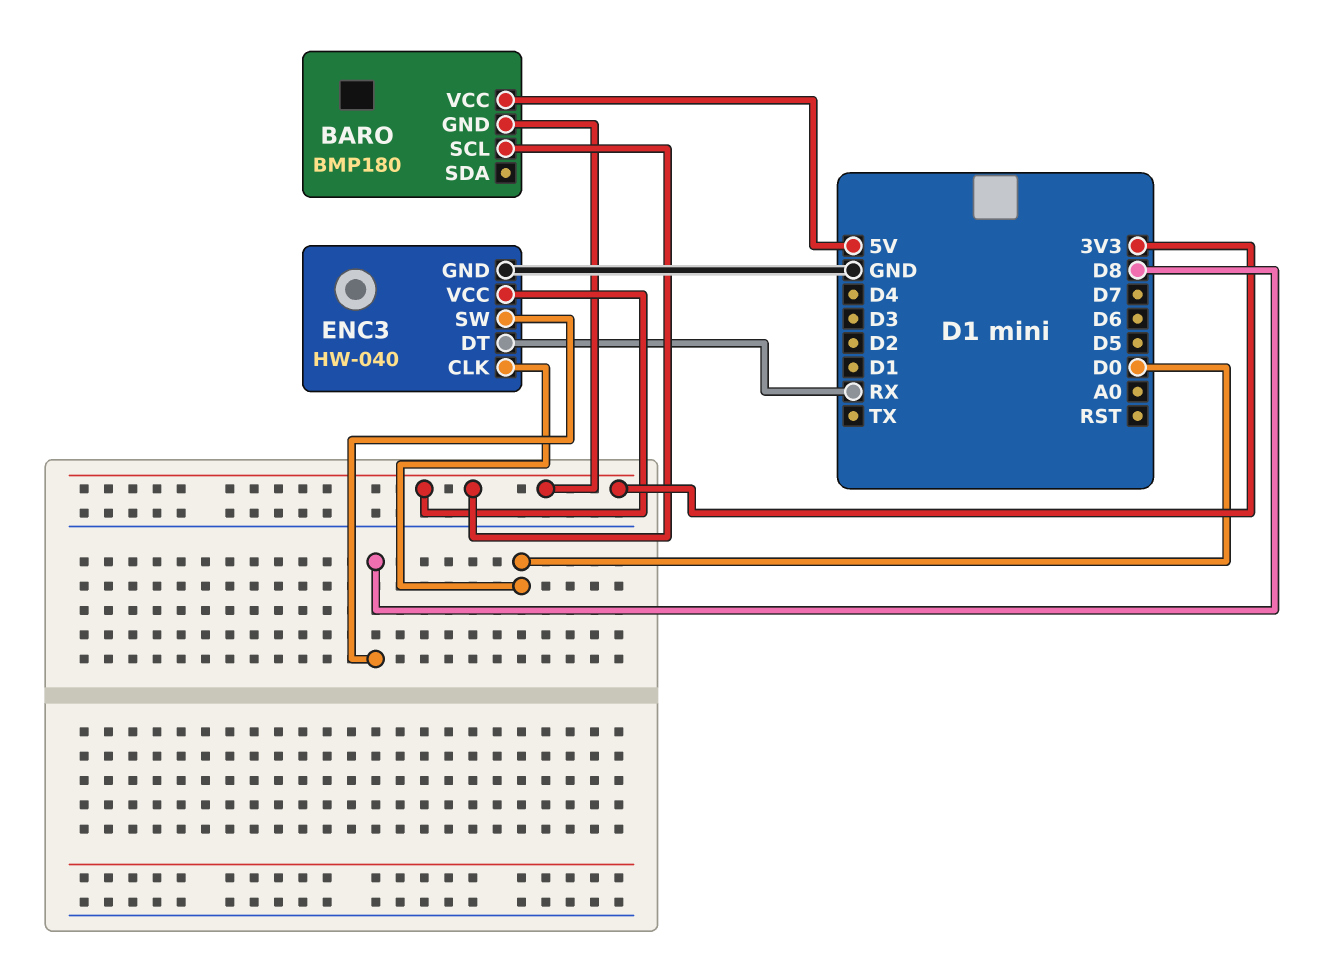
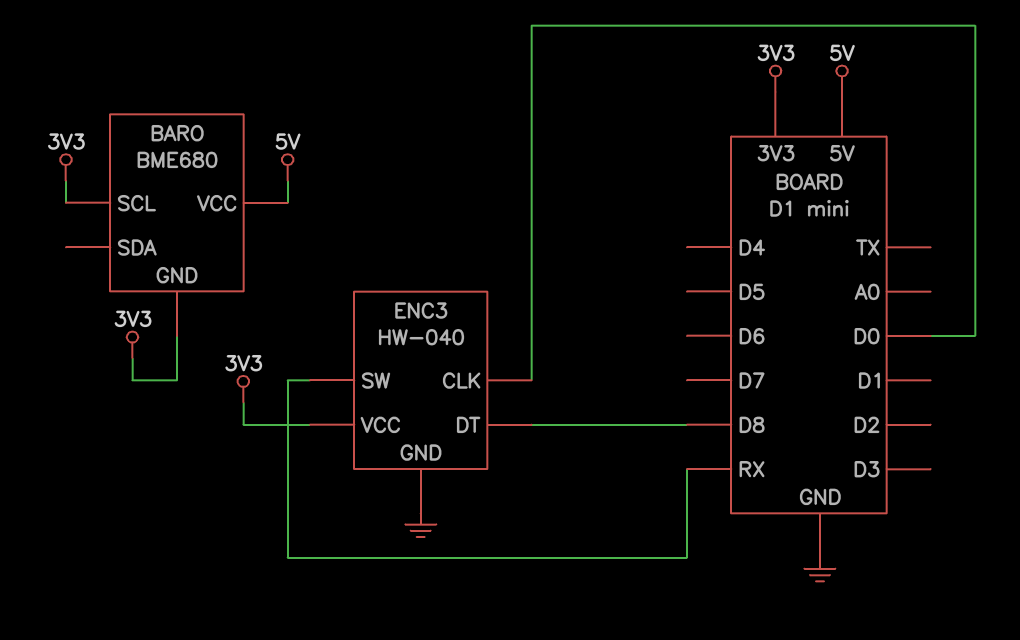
BARO: BMP180 -> BME680
ENC3 pin DT: RX -> D8
ENC3 pin SW: D8 -> RX

